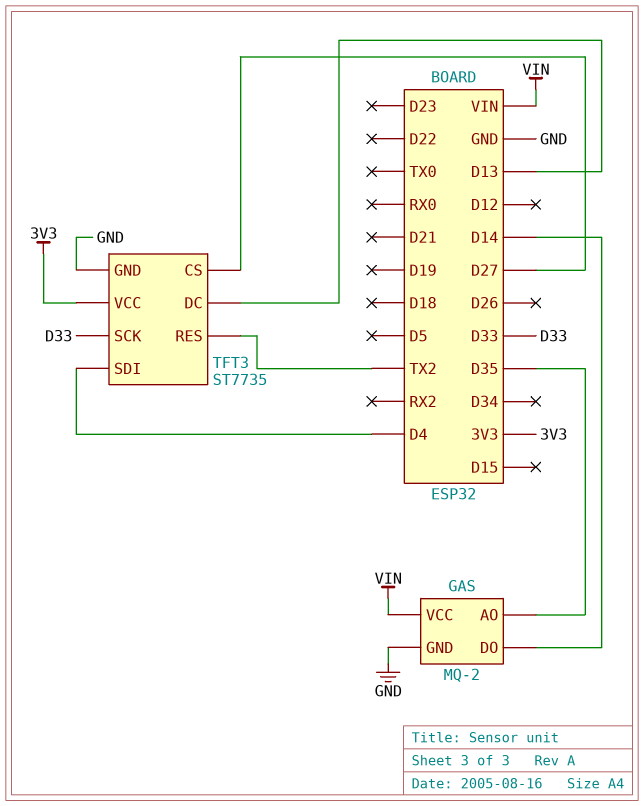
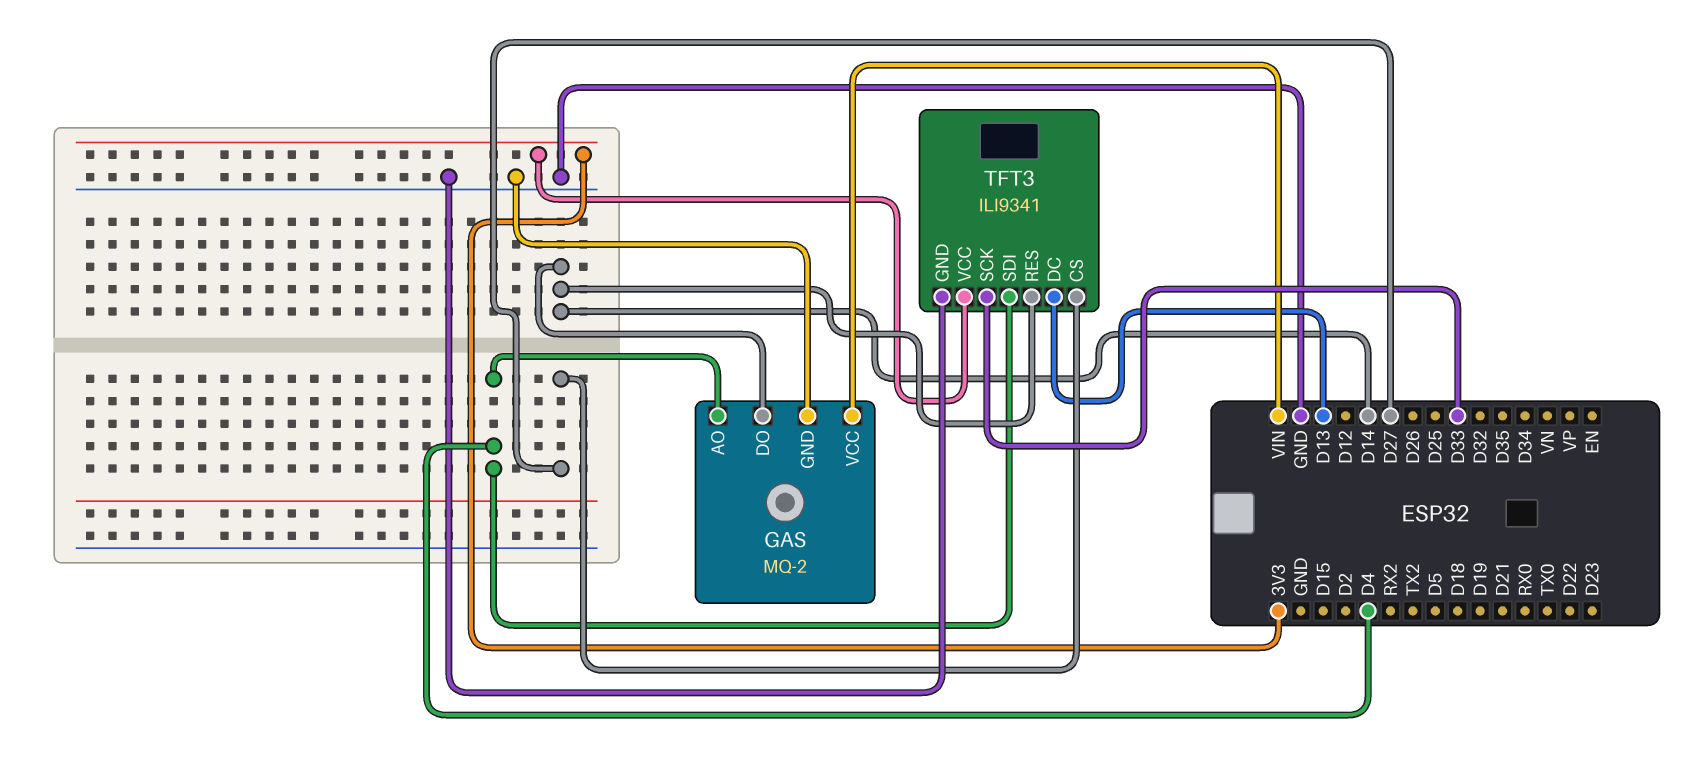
GAS pin AO: D35 -> D4
TFT3: ST7735 -> ILI9341
TFT3 pin RES: TX2 -> D14

